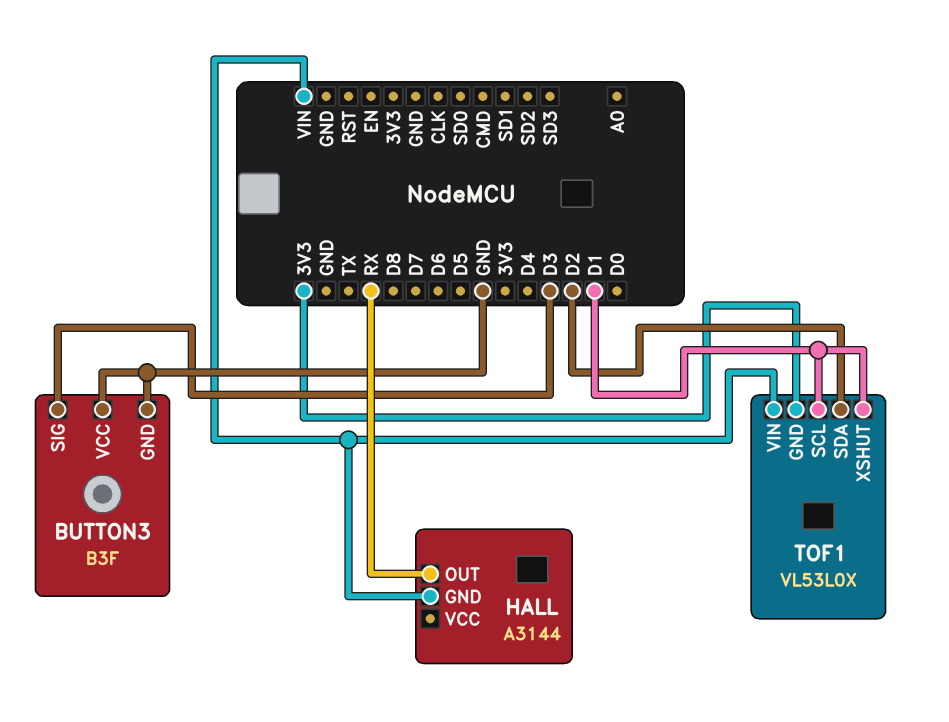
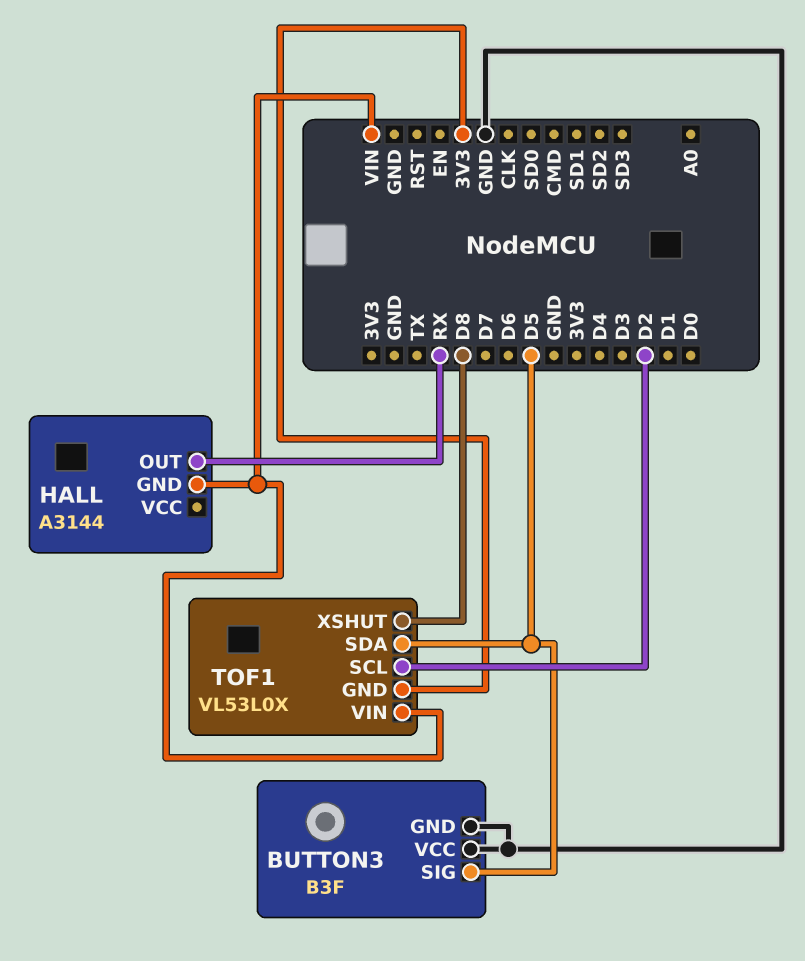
BUTTON3 pin SIG: D3 -> D5
TOF1 pin SCL: D1 -> D2
TOF1 pin SDA: D2 -> D5
TOF1 pin XSHUT: D1 -> D8

